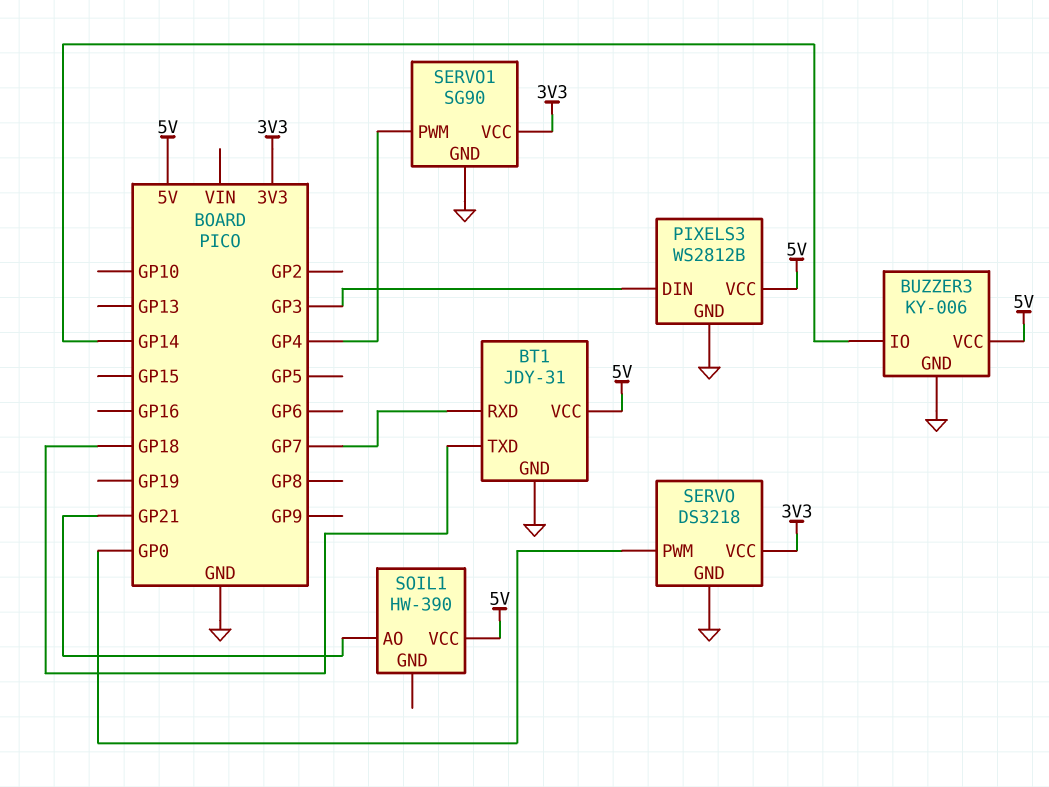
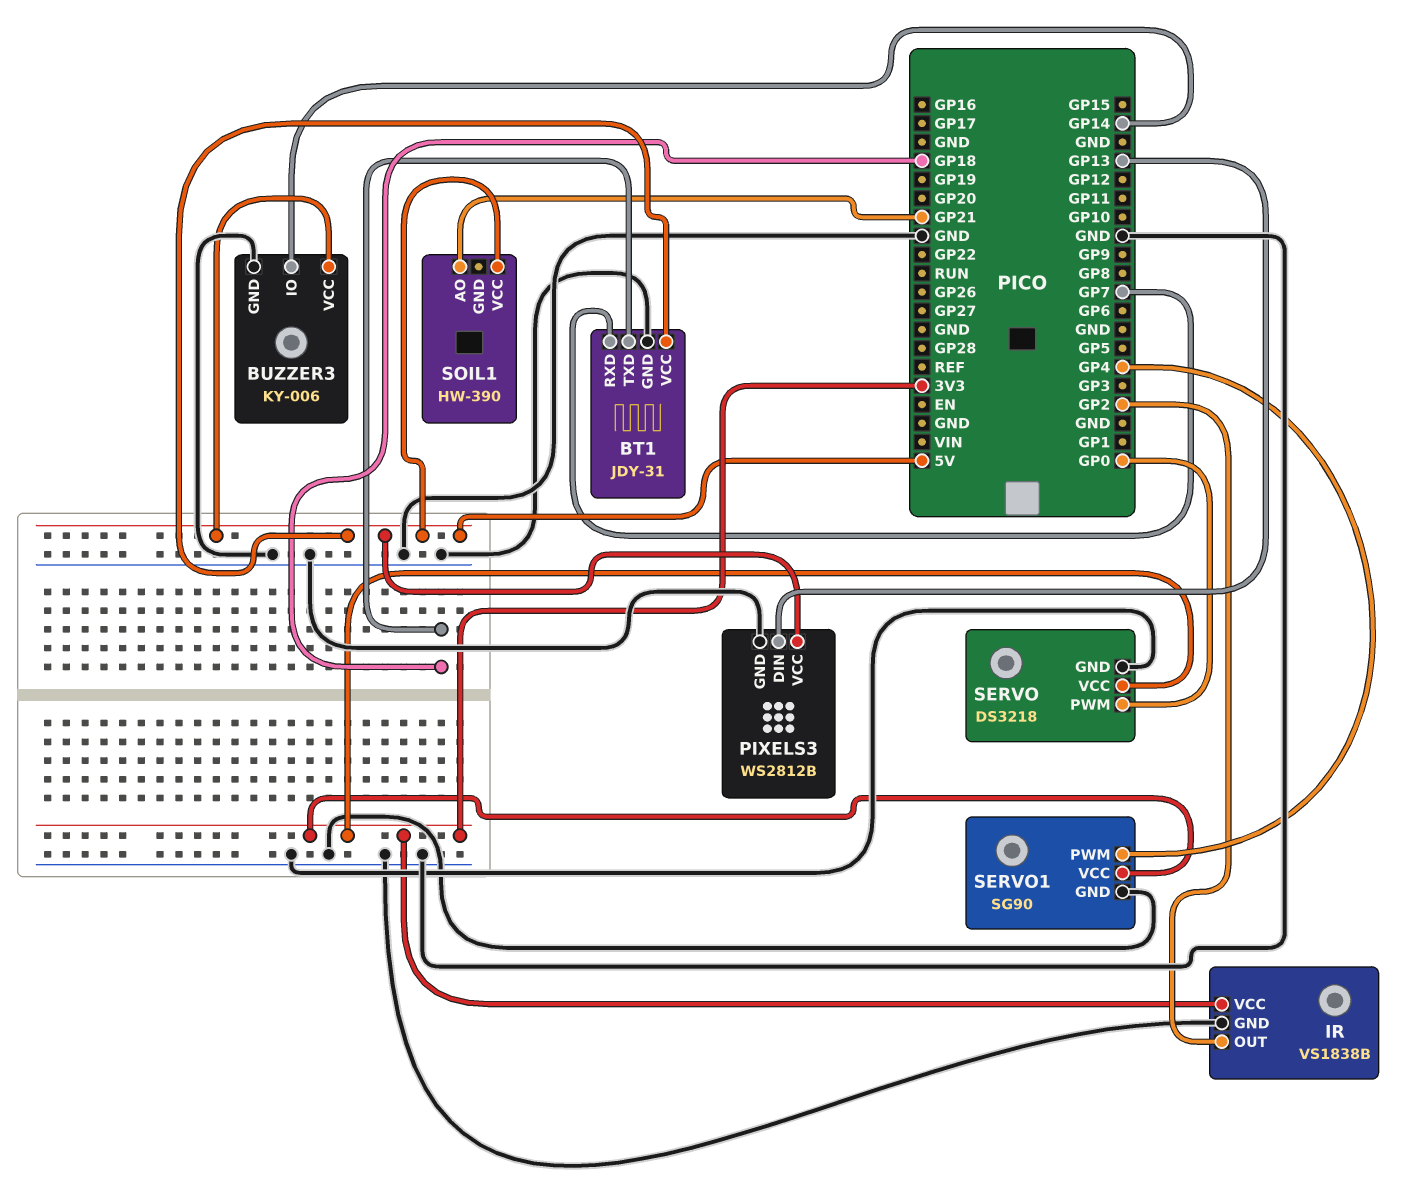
IR: none -> VS1838B
IR pin GND: none -> GND
IR pin OUT: none -> GP2
IR pin VCC: none -> 3V3
PIXELS3 pin DIN: GP3 -> GP13

